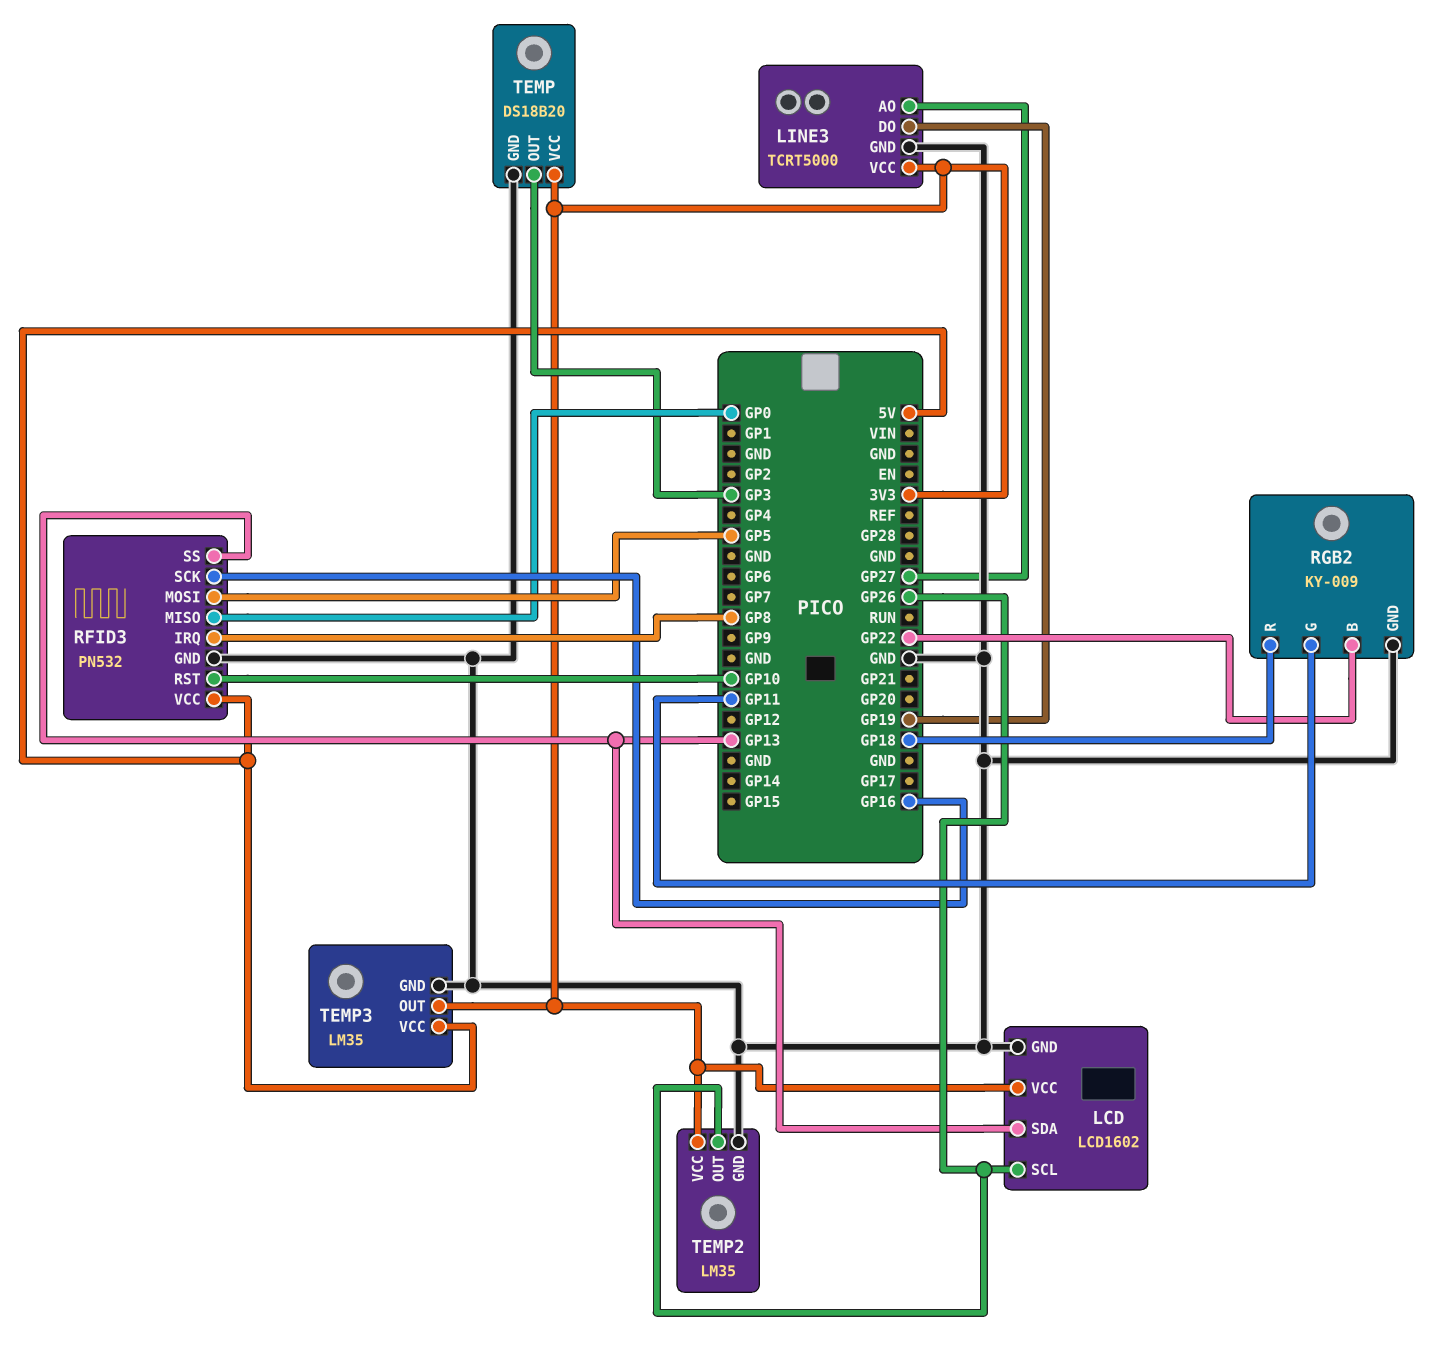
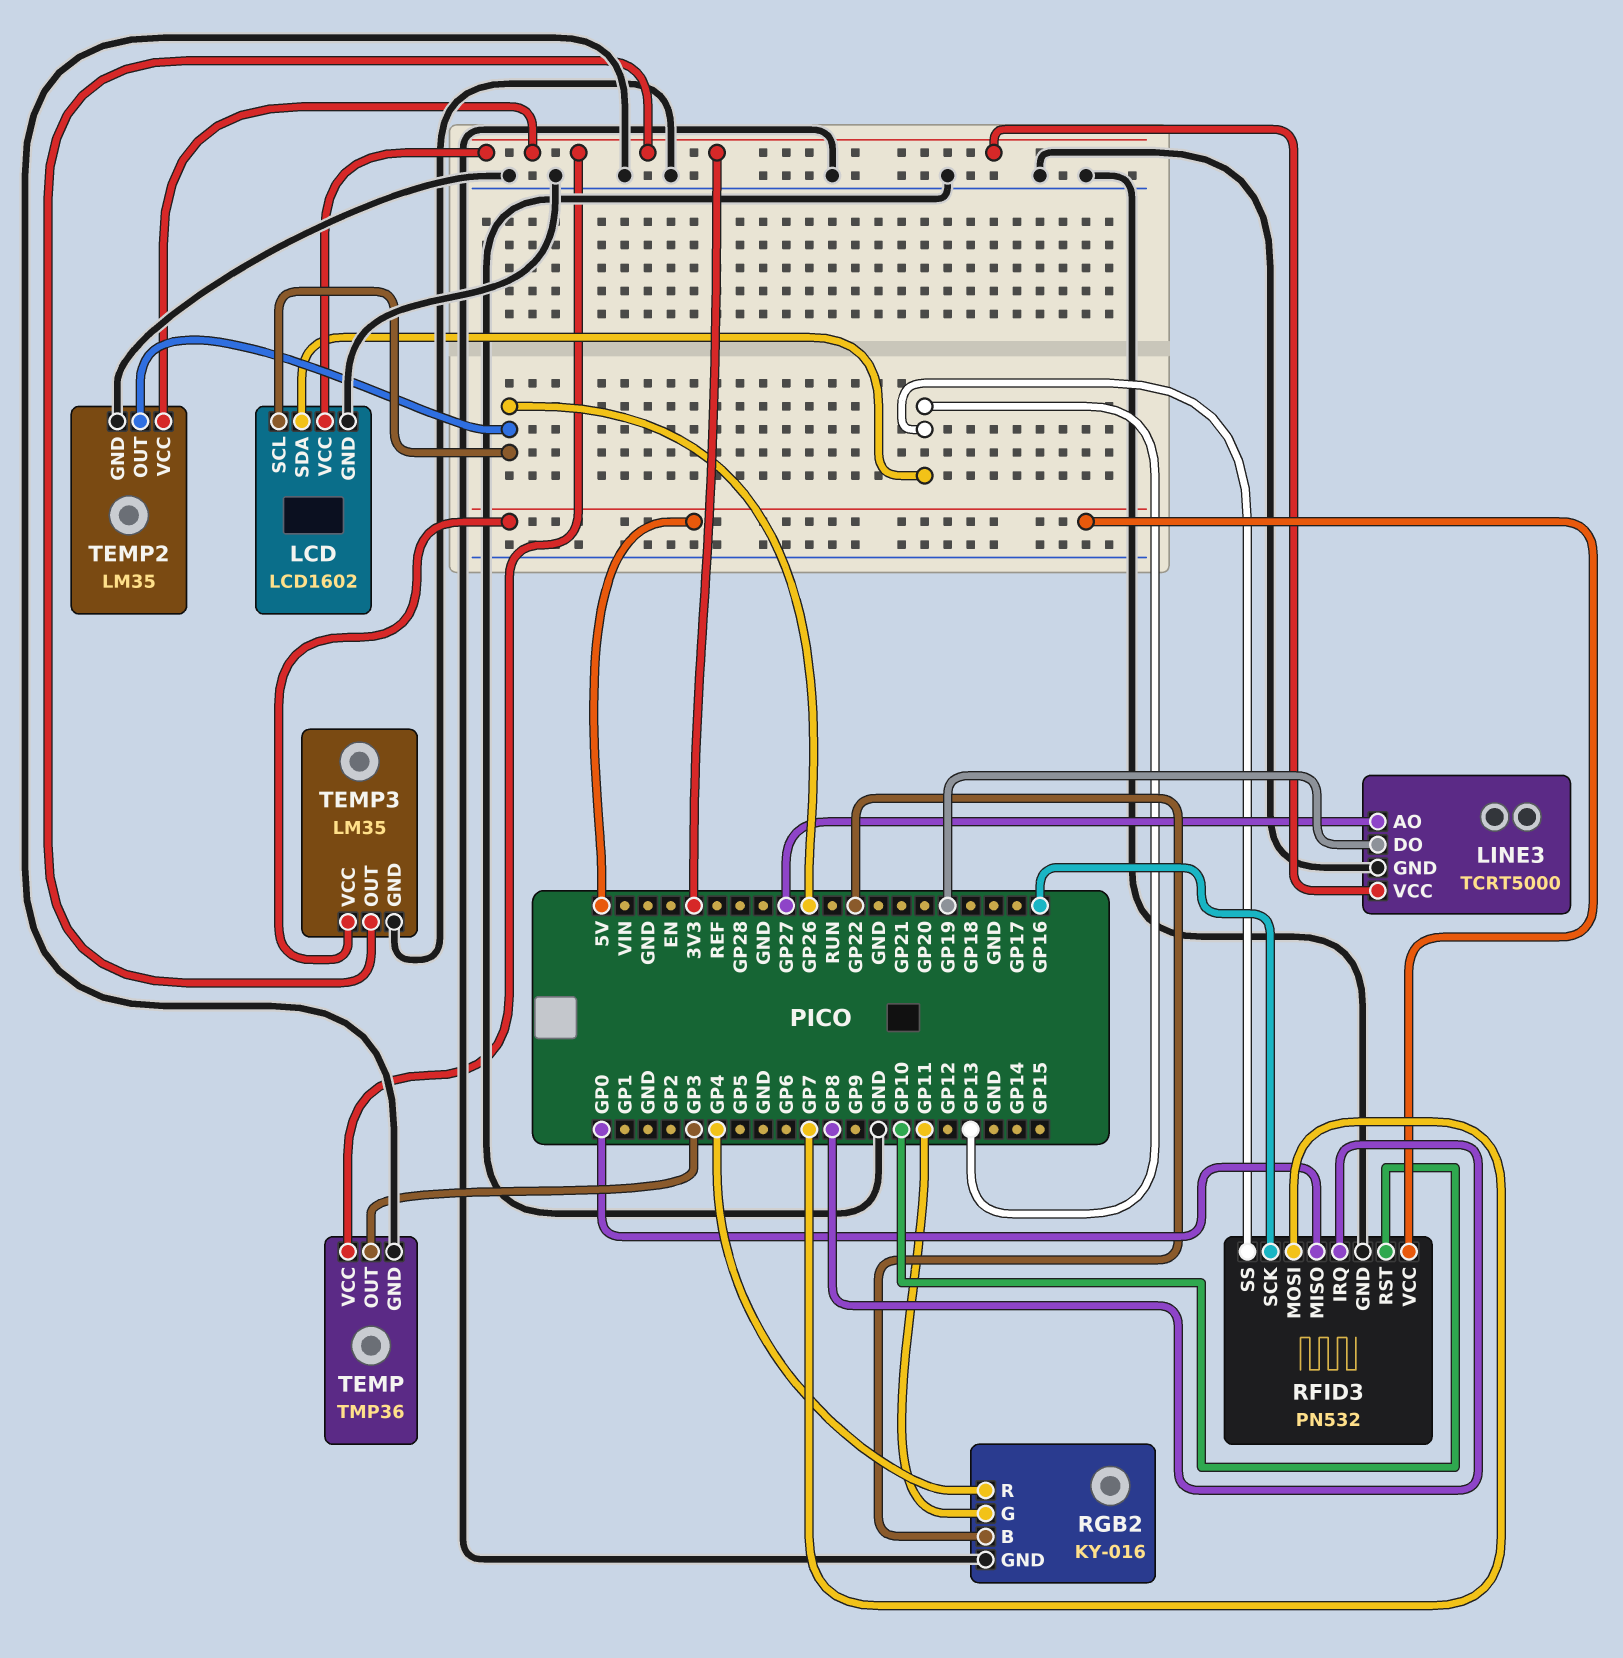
RFID3 pin MOSI: GP5 -> GP7
RGB2: KY-009 -> KY-016
RGB2 pin R: GP18 -> GP4
TEMP: DS18B20 -> TMP36

